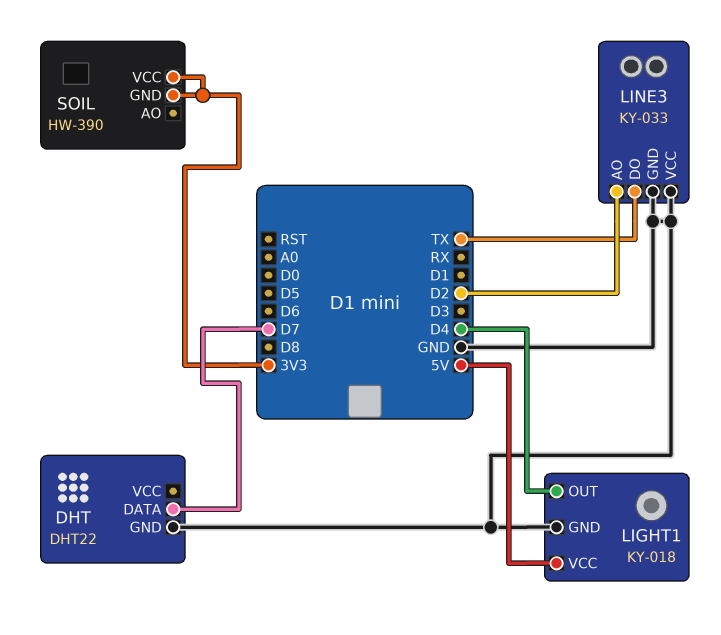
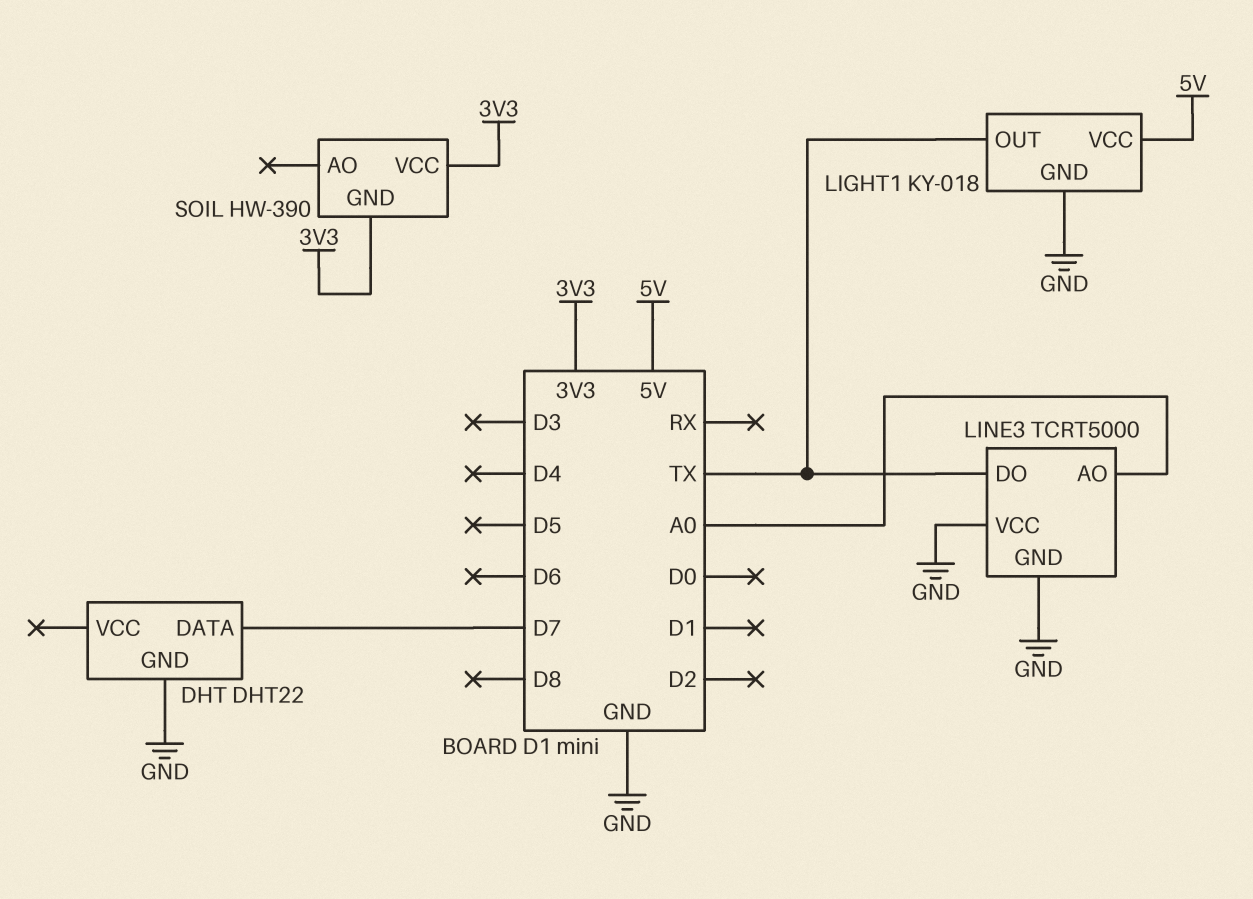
LIGHT1 pin OUT: D4 -> TX
LINE3: KY-033 -> TCRT5000
LINE3 pin AO: D2 -> A0

